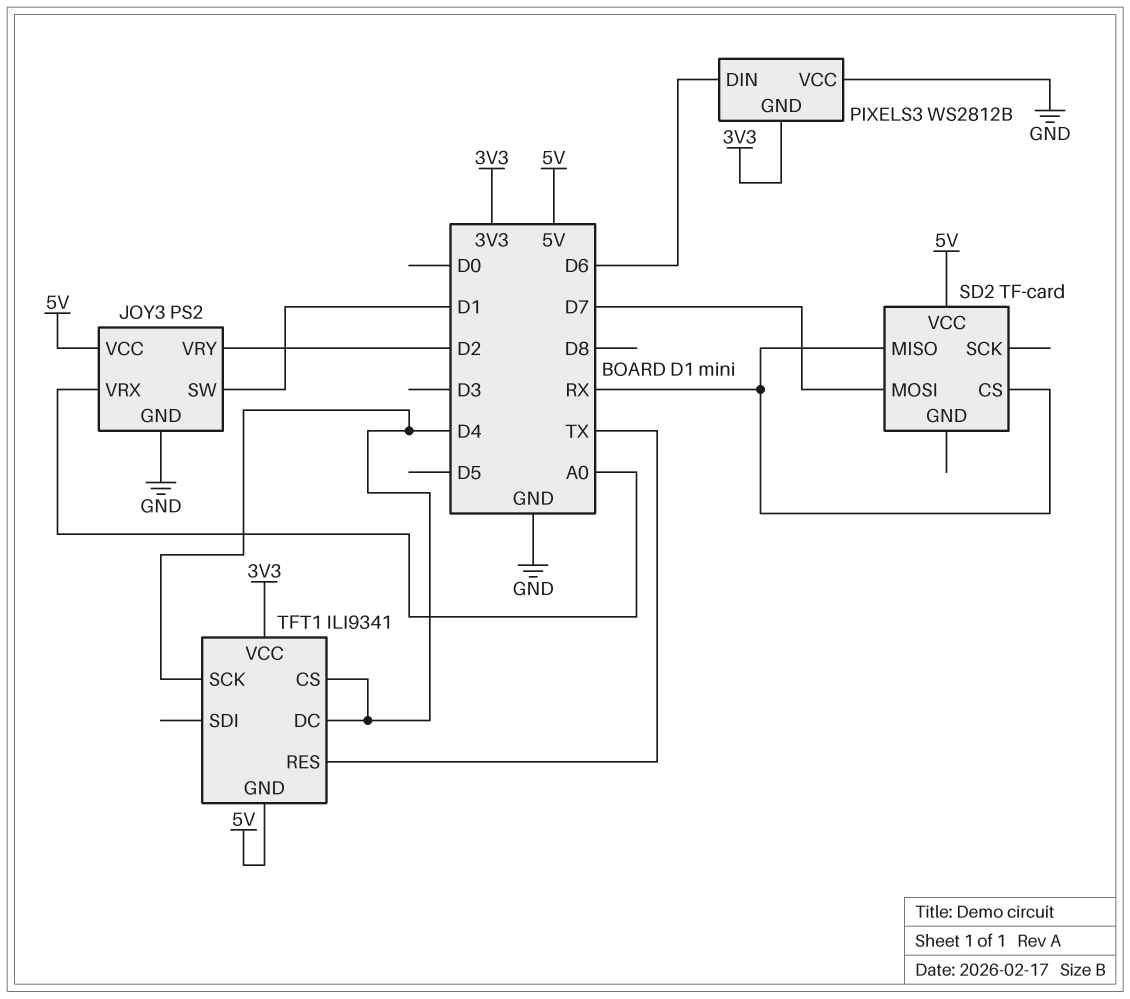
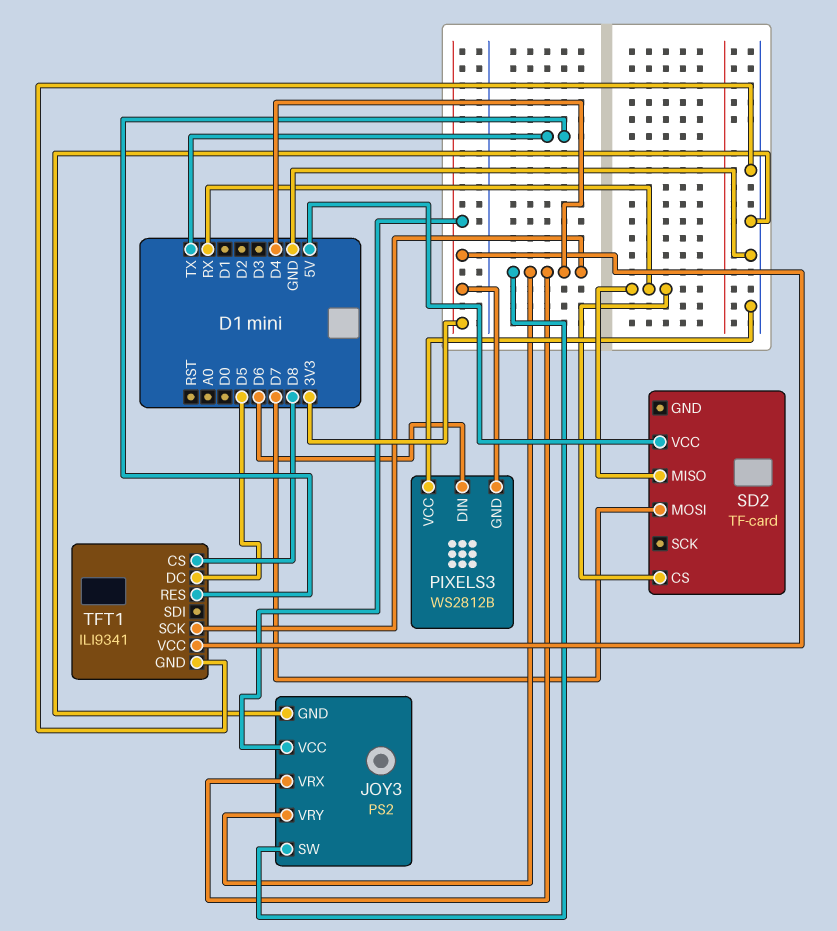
JOY3 pin SW: D1 -> D4
JOY3 pin VCC: 5V -> 3V3
JOY3 pin VRX: A0 -> D4
JOY3 pin VRY: D2 -> D4
TFT1 pin CS: D4 -> D8
TFT1 pin DC: D4 -> D5
TFT1 pin GND: 5V -> GND

